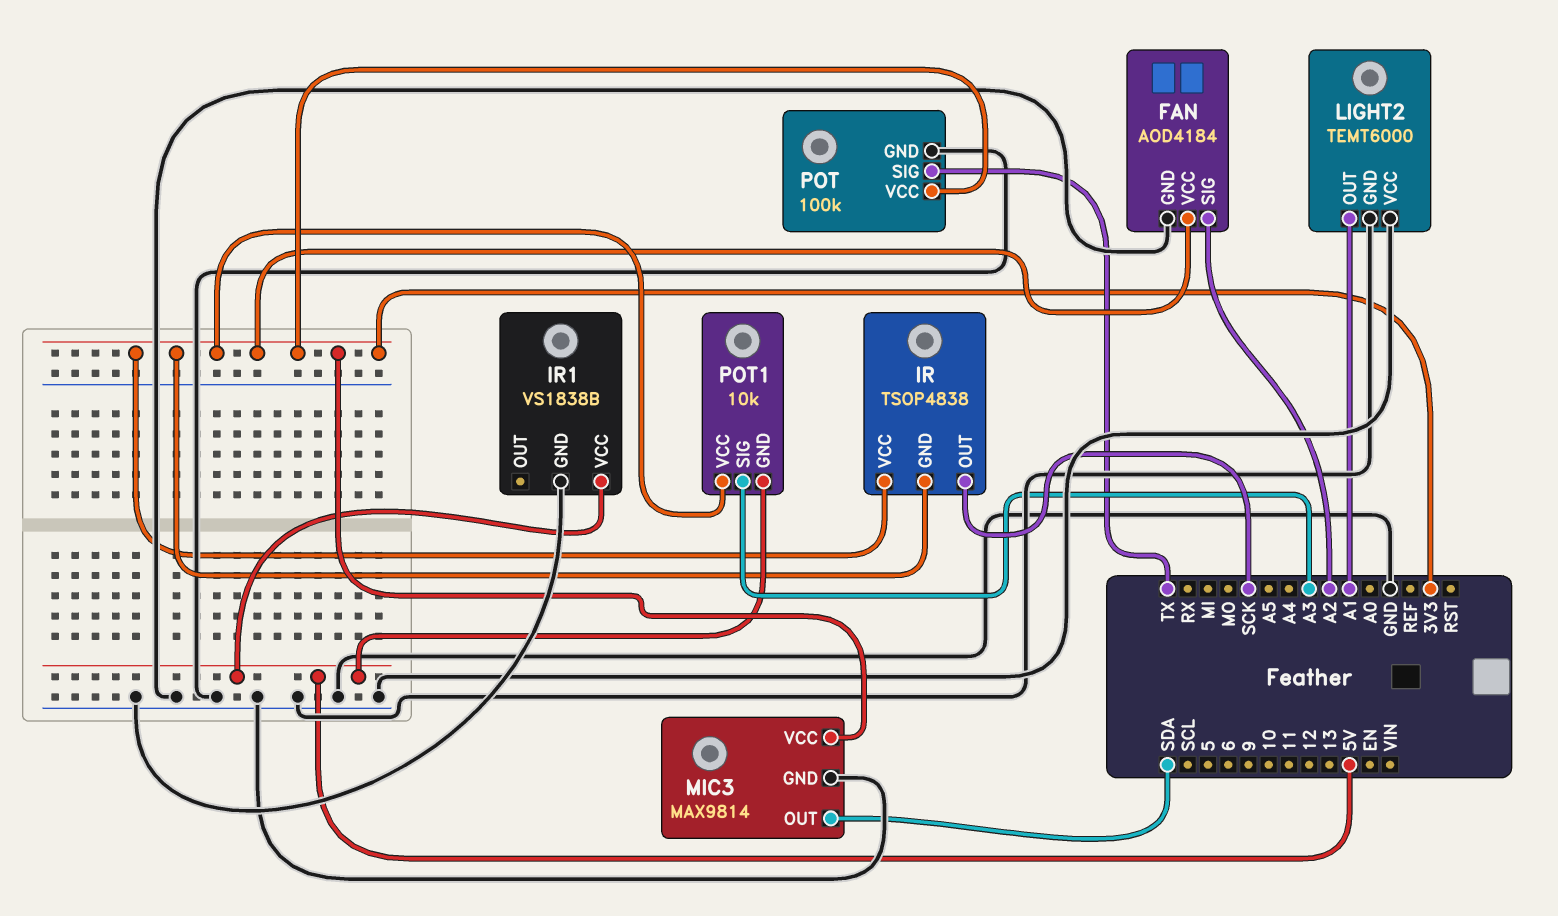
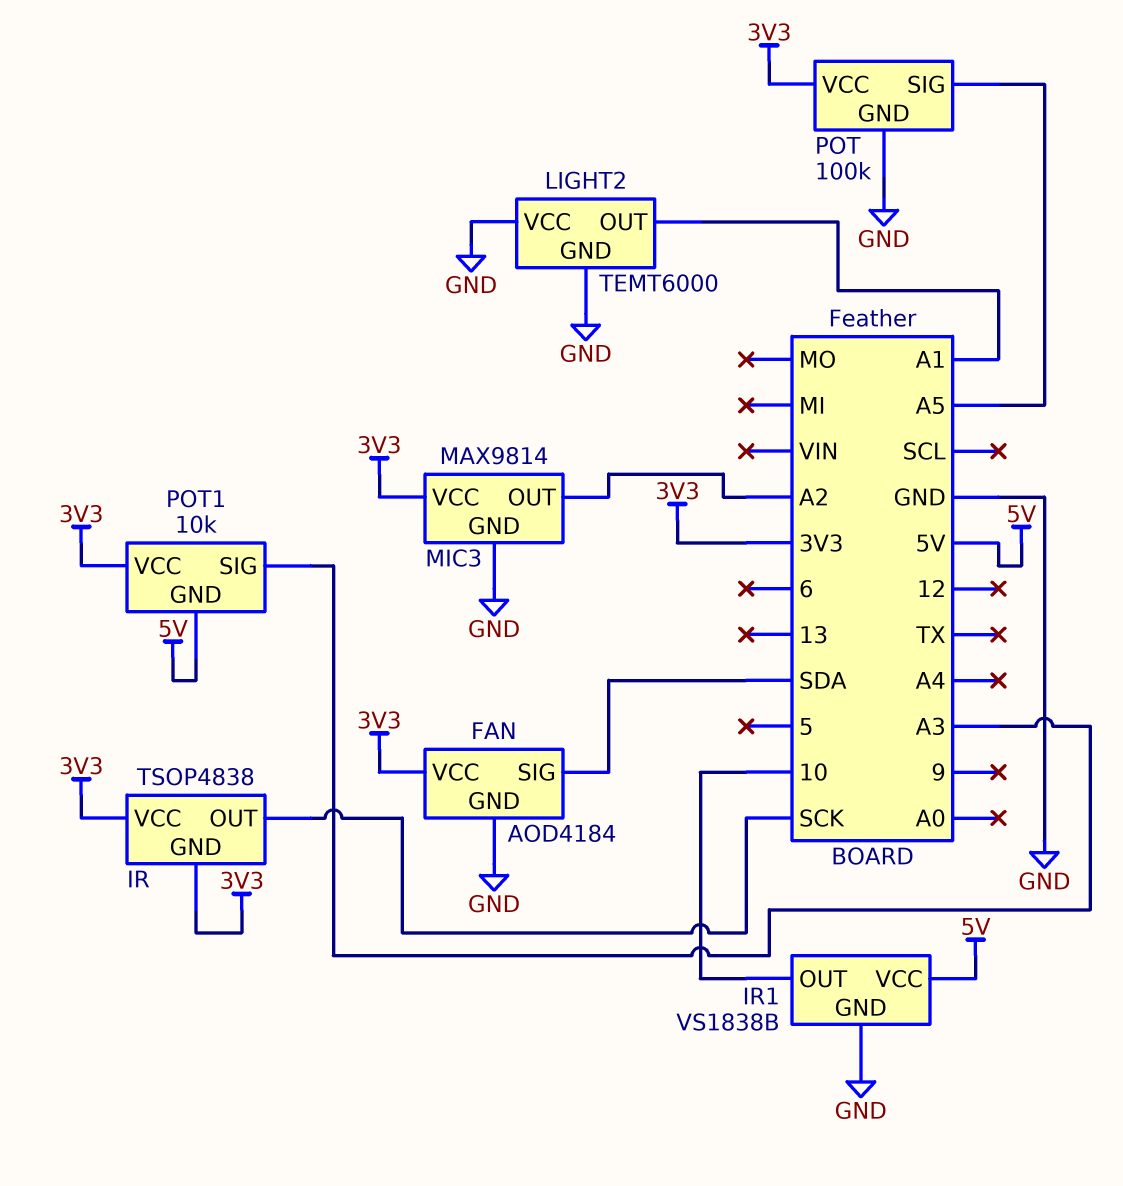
FAN pin SIG: A2 -> SDA
IR1 pin OUT: none -> 10
MIC3 pin OUT: SDA -> A2
POT pin SIG: TX -> A5

